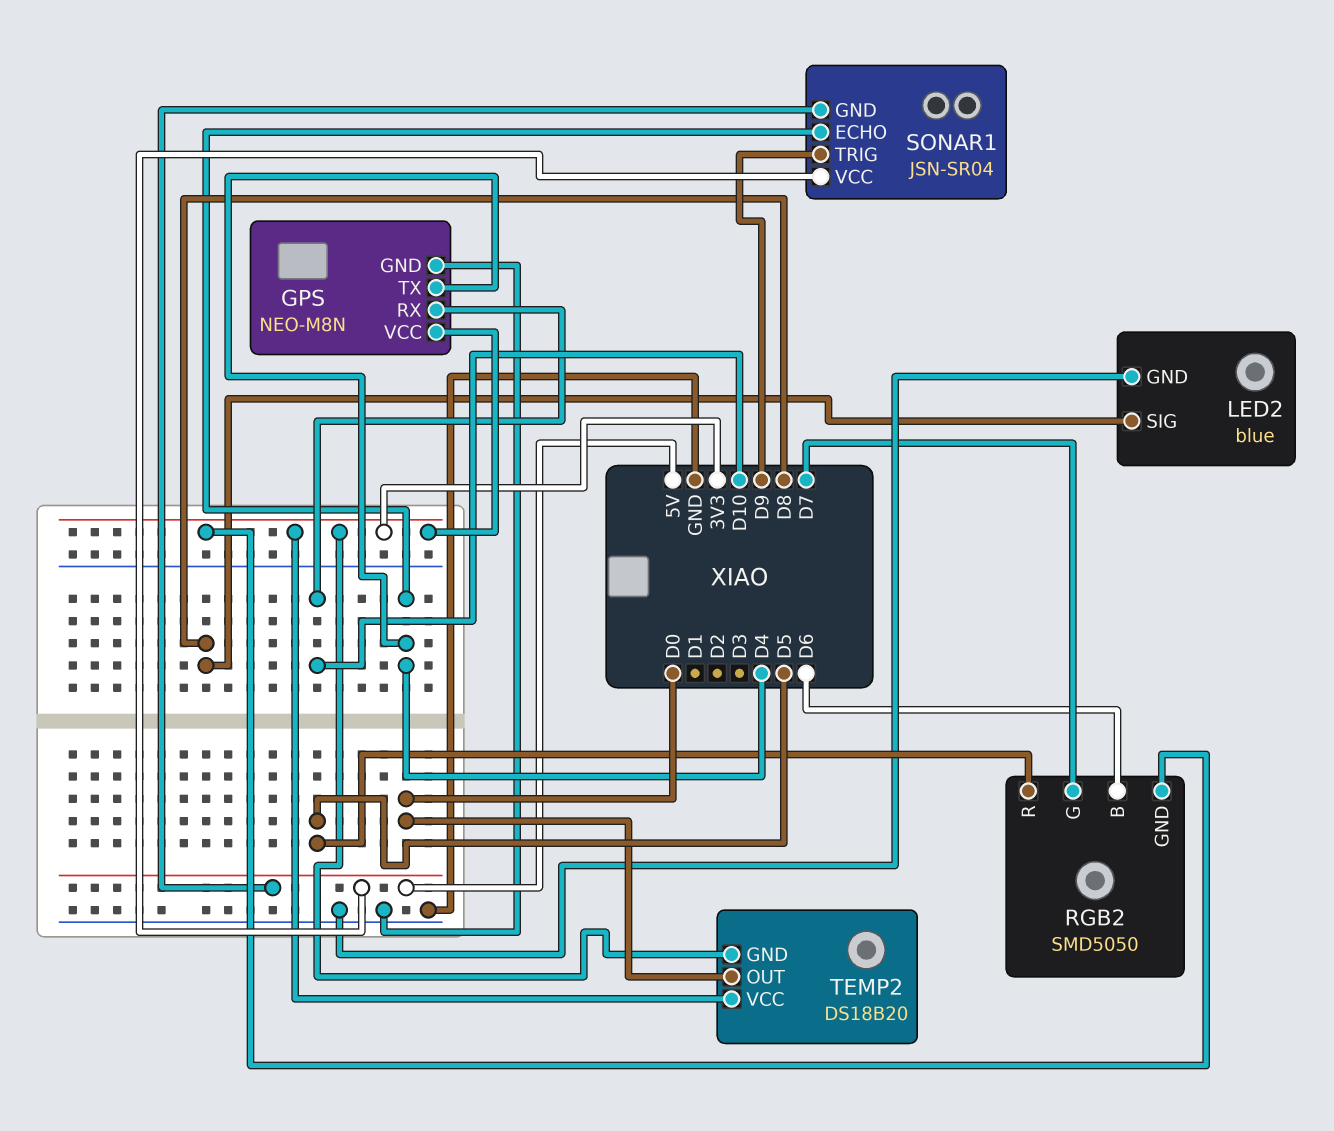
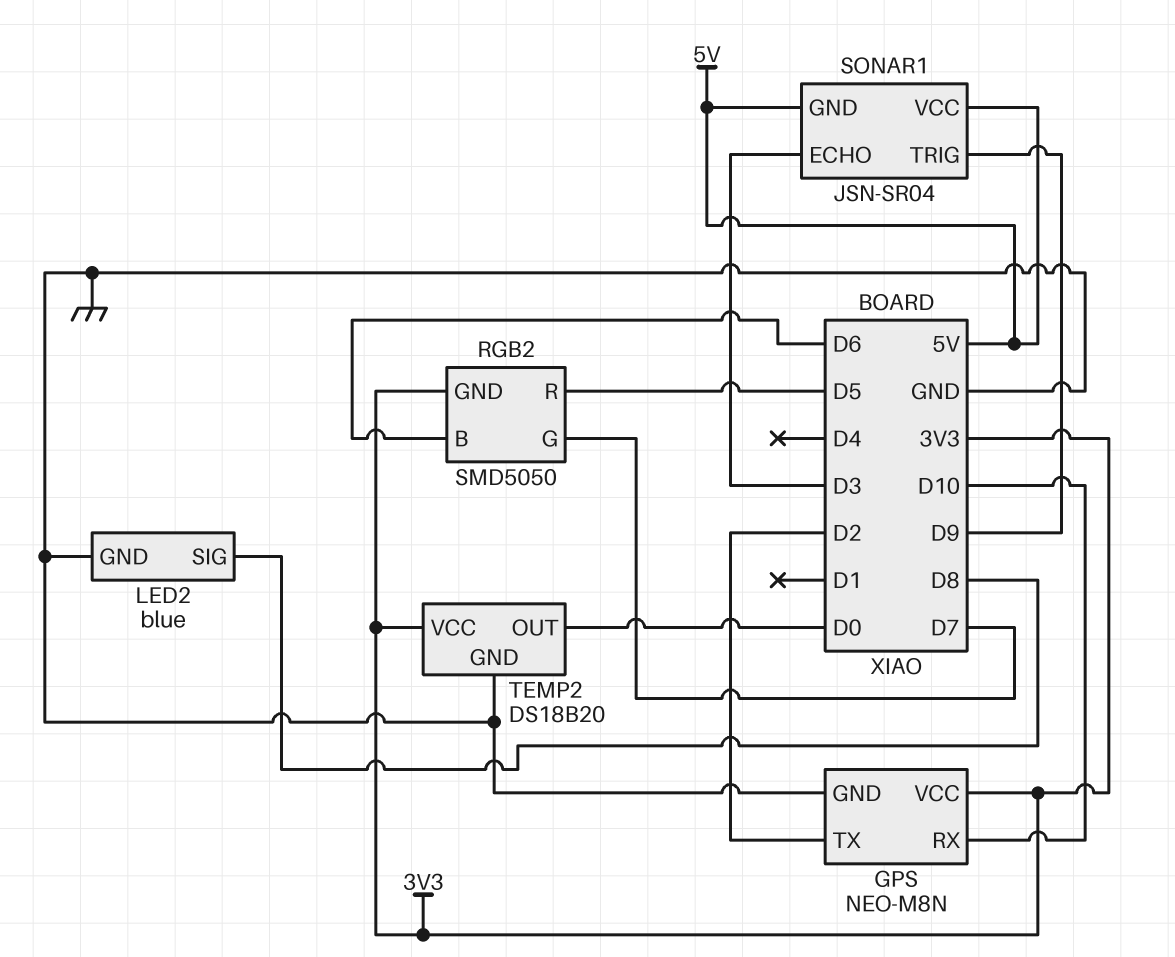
GPS pin TX: D4 -> D2
SONAR1 pin ECHO: D4 -> D3
TEMP2 pin GND: 3V3 -> GND

